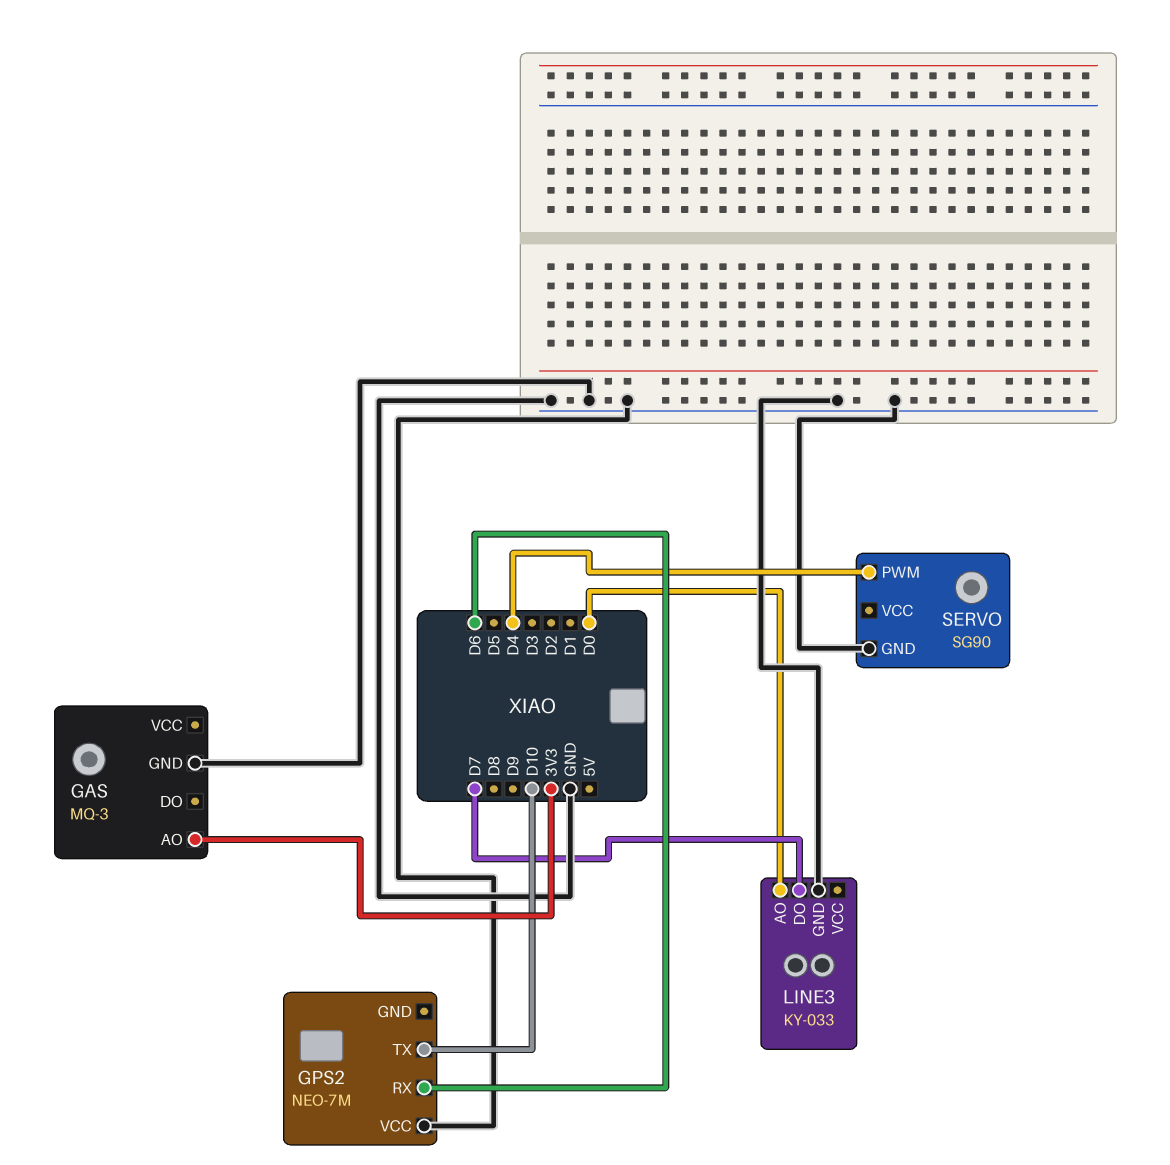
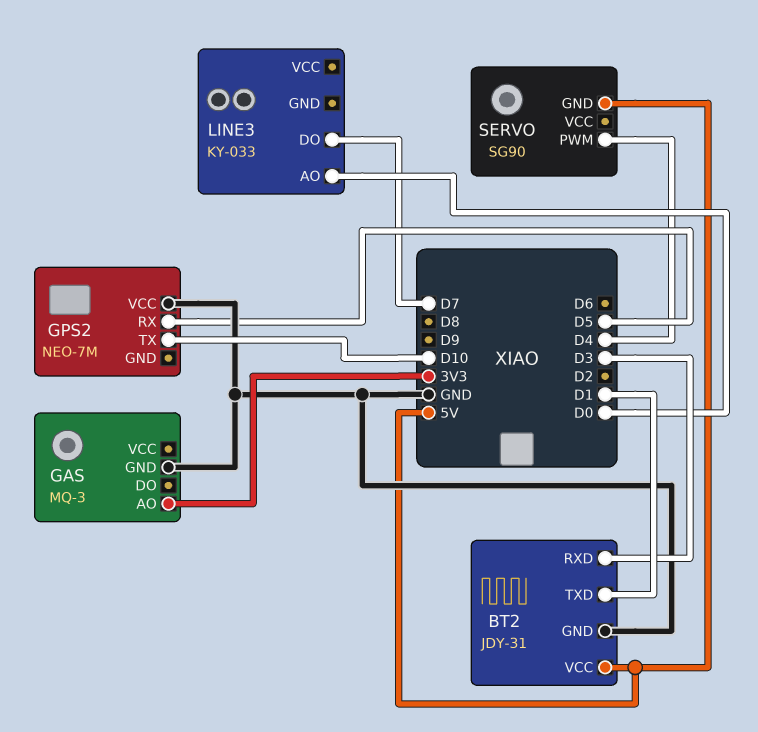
BT2: none -> JDY-31
BT2 pin GND: none -> GND
BT2 pin RXD: none -> D3
BT2 pin TXD: none -> D1
BT2 pin VCC: none -> 5V
GPS2 pin RX: D6 -> D5
LINE3 pin GND: GND -> none
SERVO pin GND: GND -> 5V

